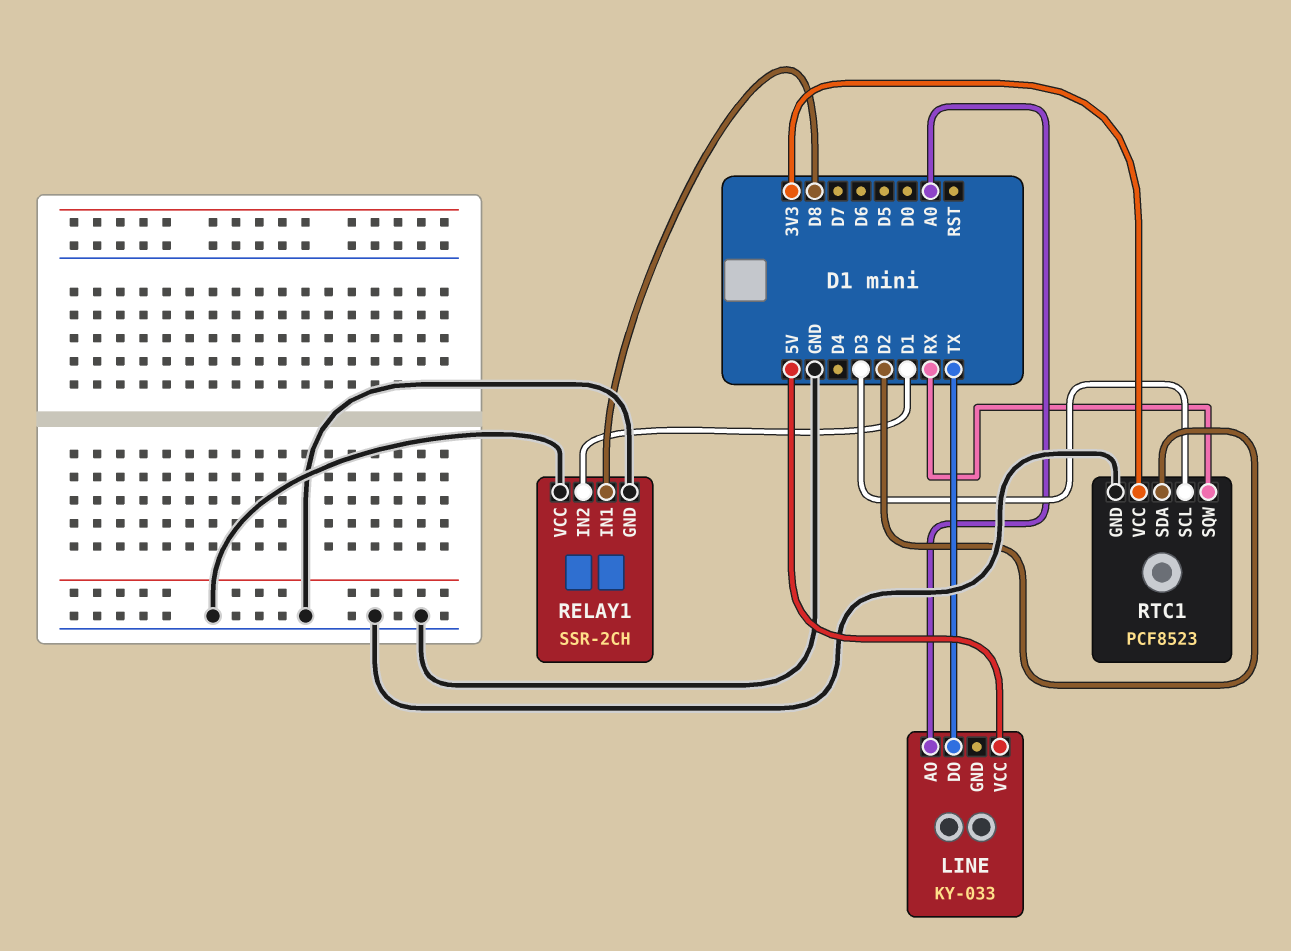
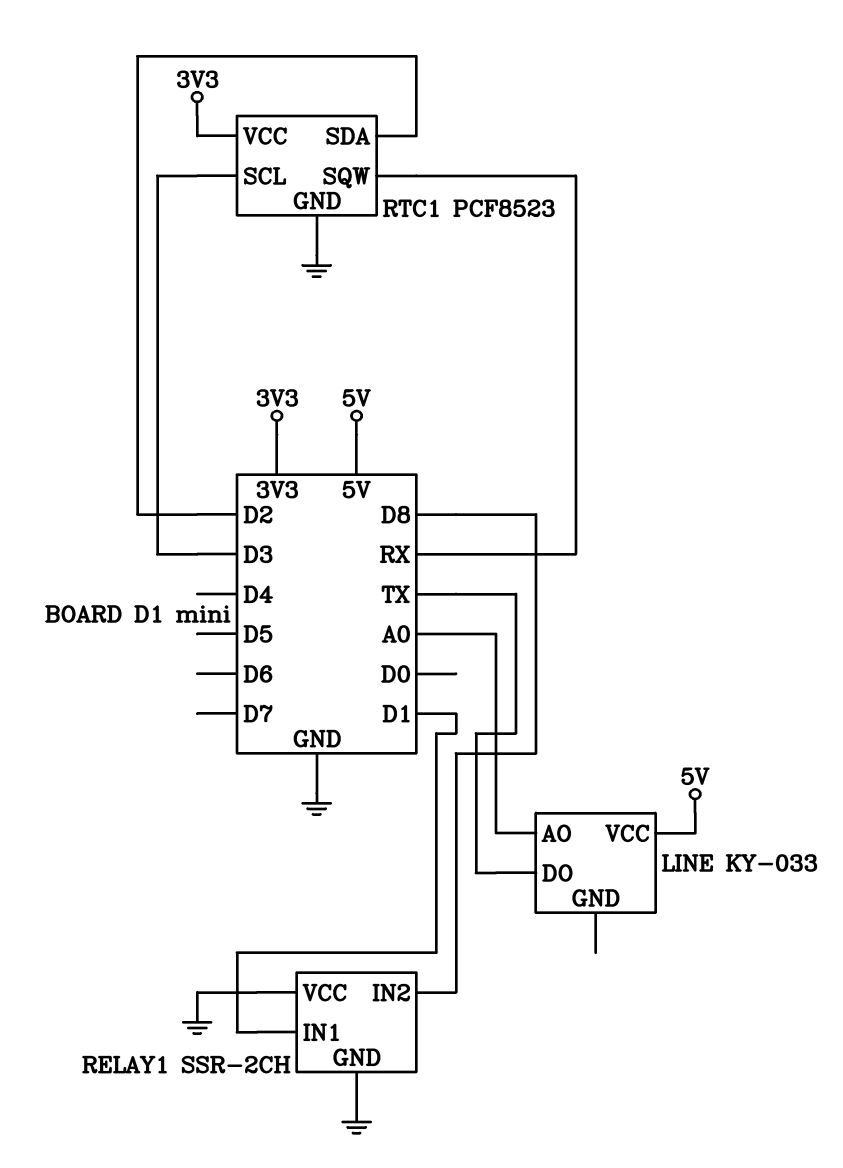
RELAY1 pin IN1: D8 -> D1
RELAY1 pin IN2: D1 -> D8

